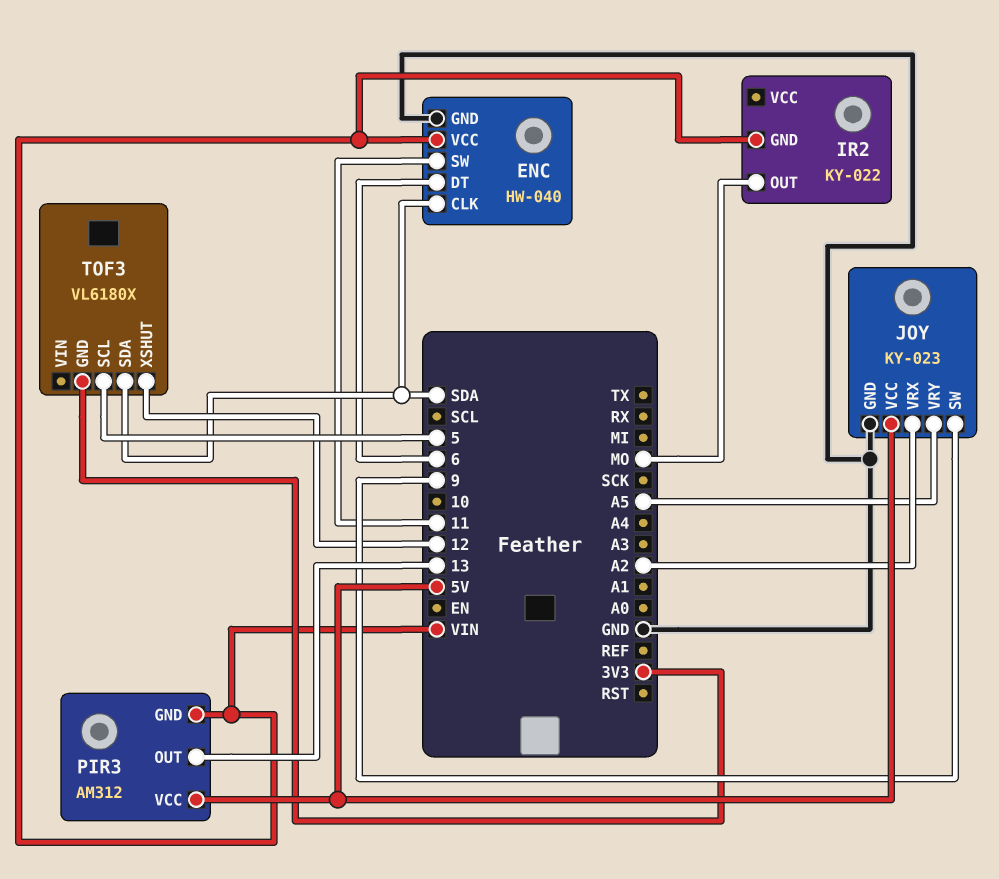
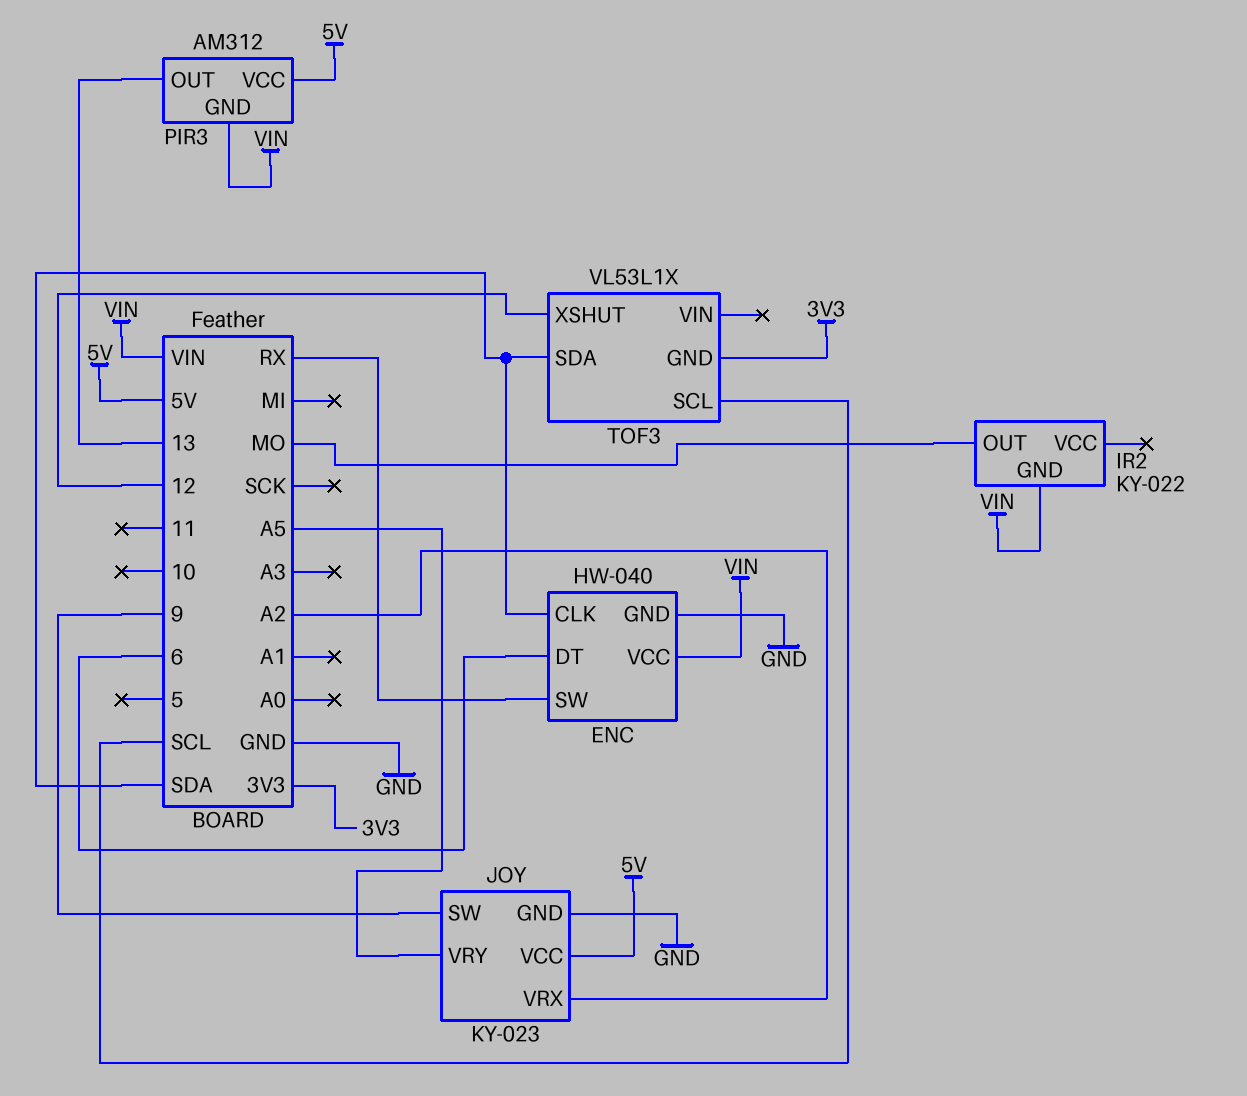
ENC pin SW: 11 -> RX
TOF3: VL6180X -> VL53L1X
TOF3 pin SCL: 5 -> SCL

